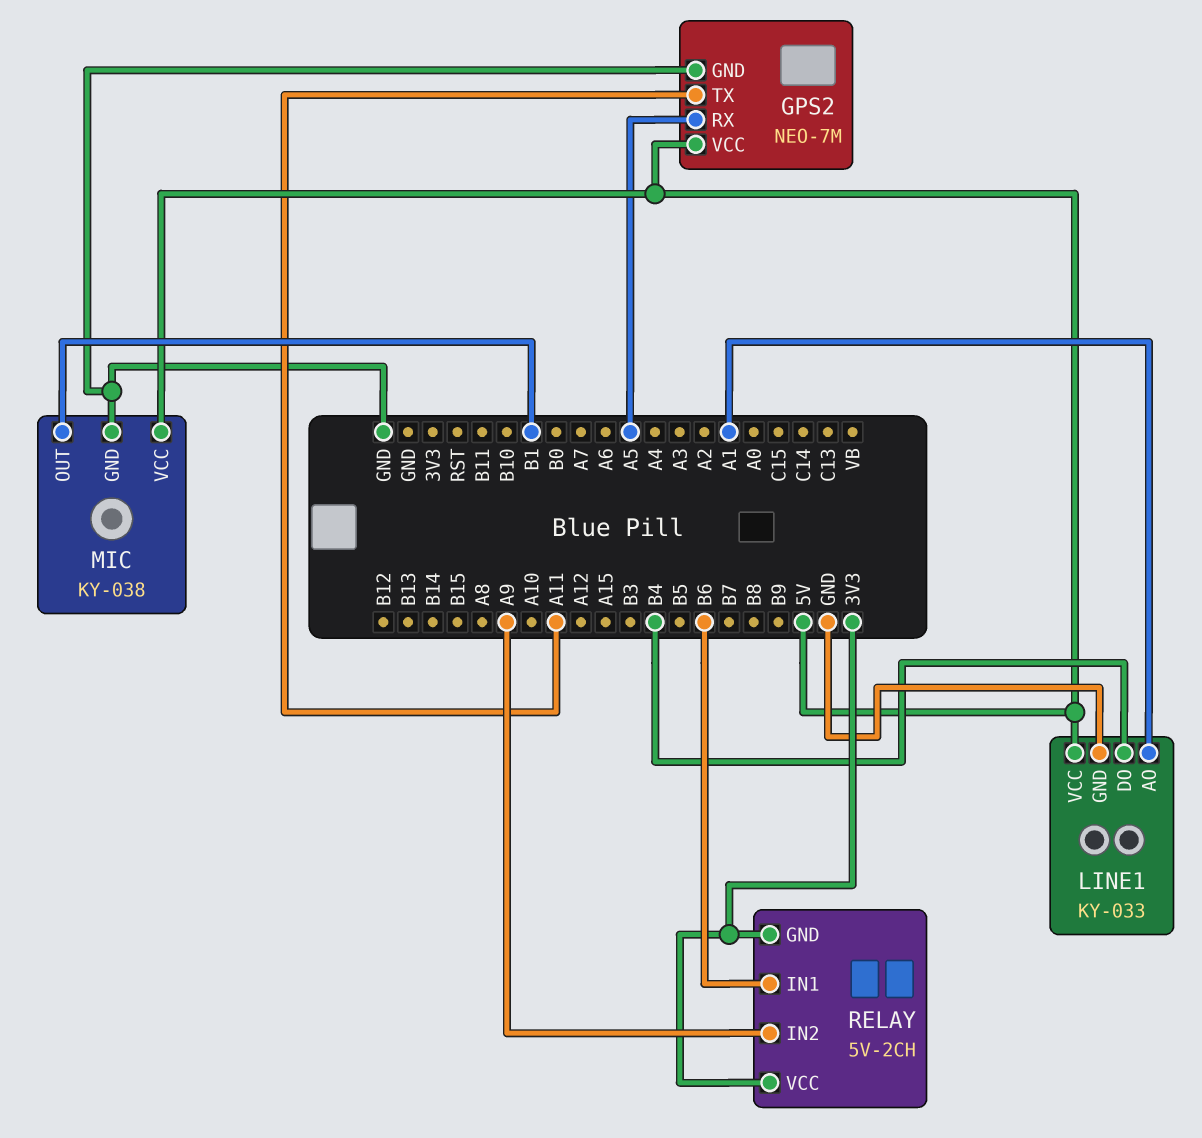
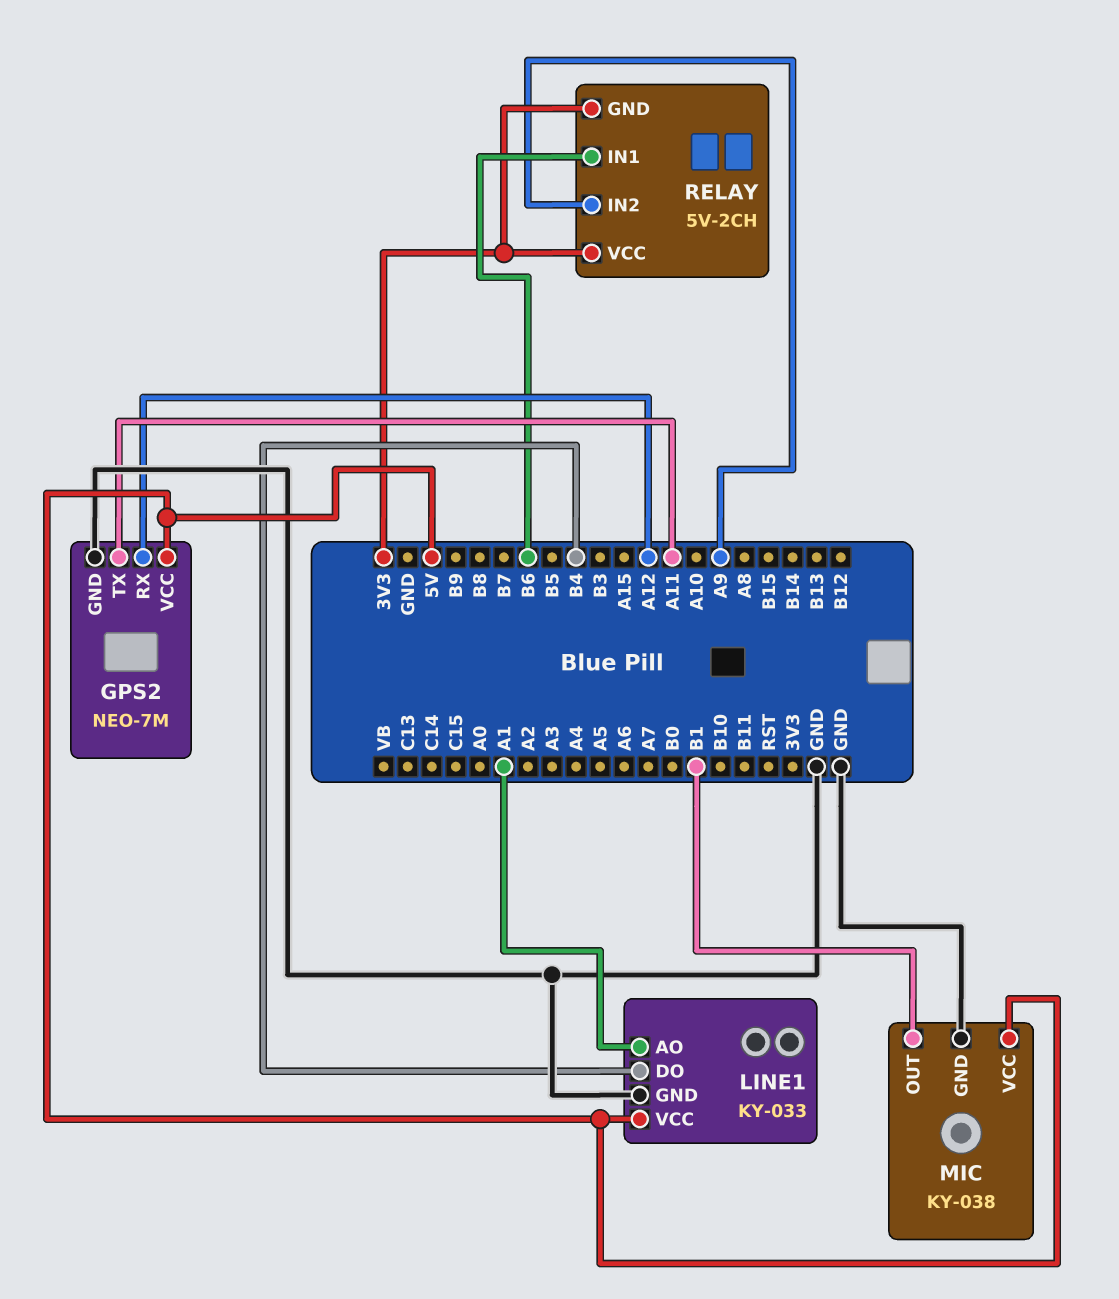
GPS2 pin RX: A5 -> A12

